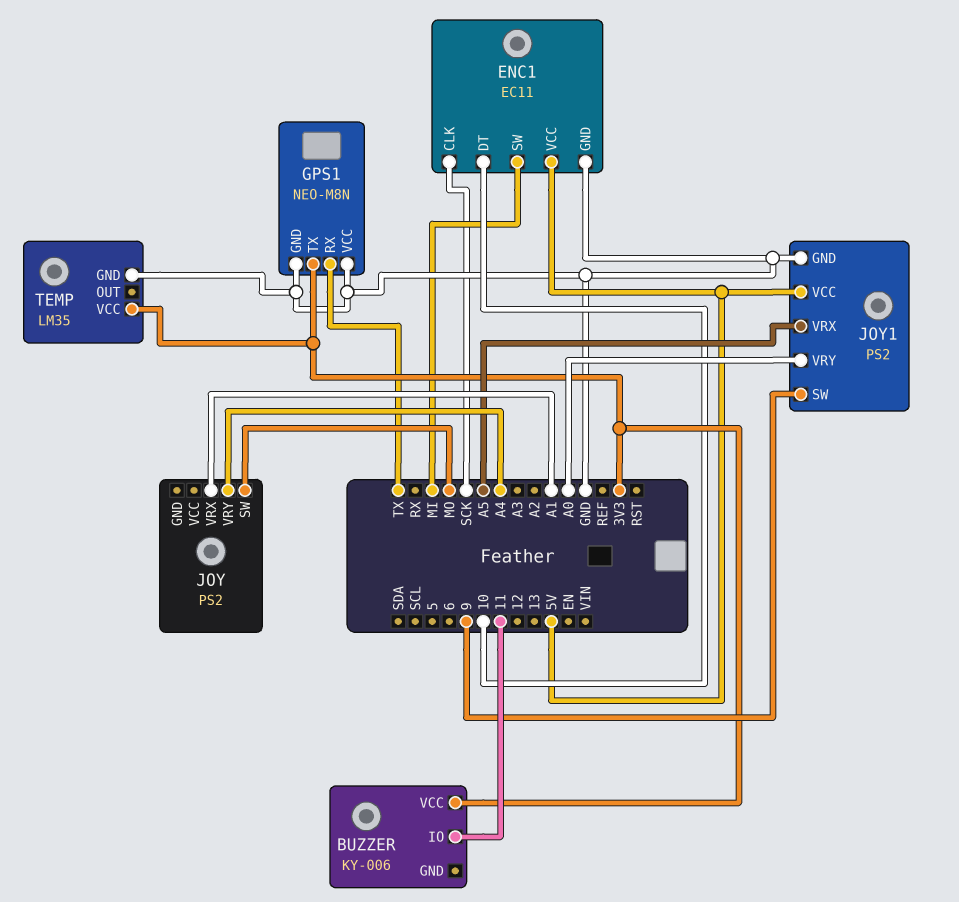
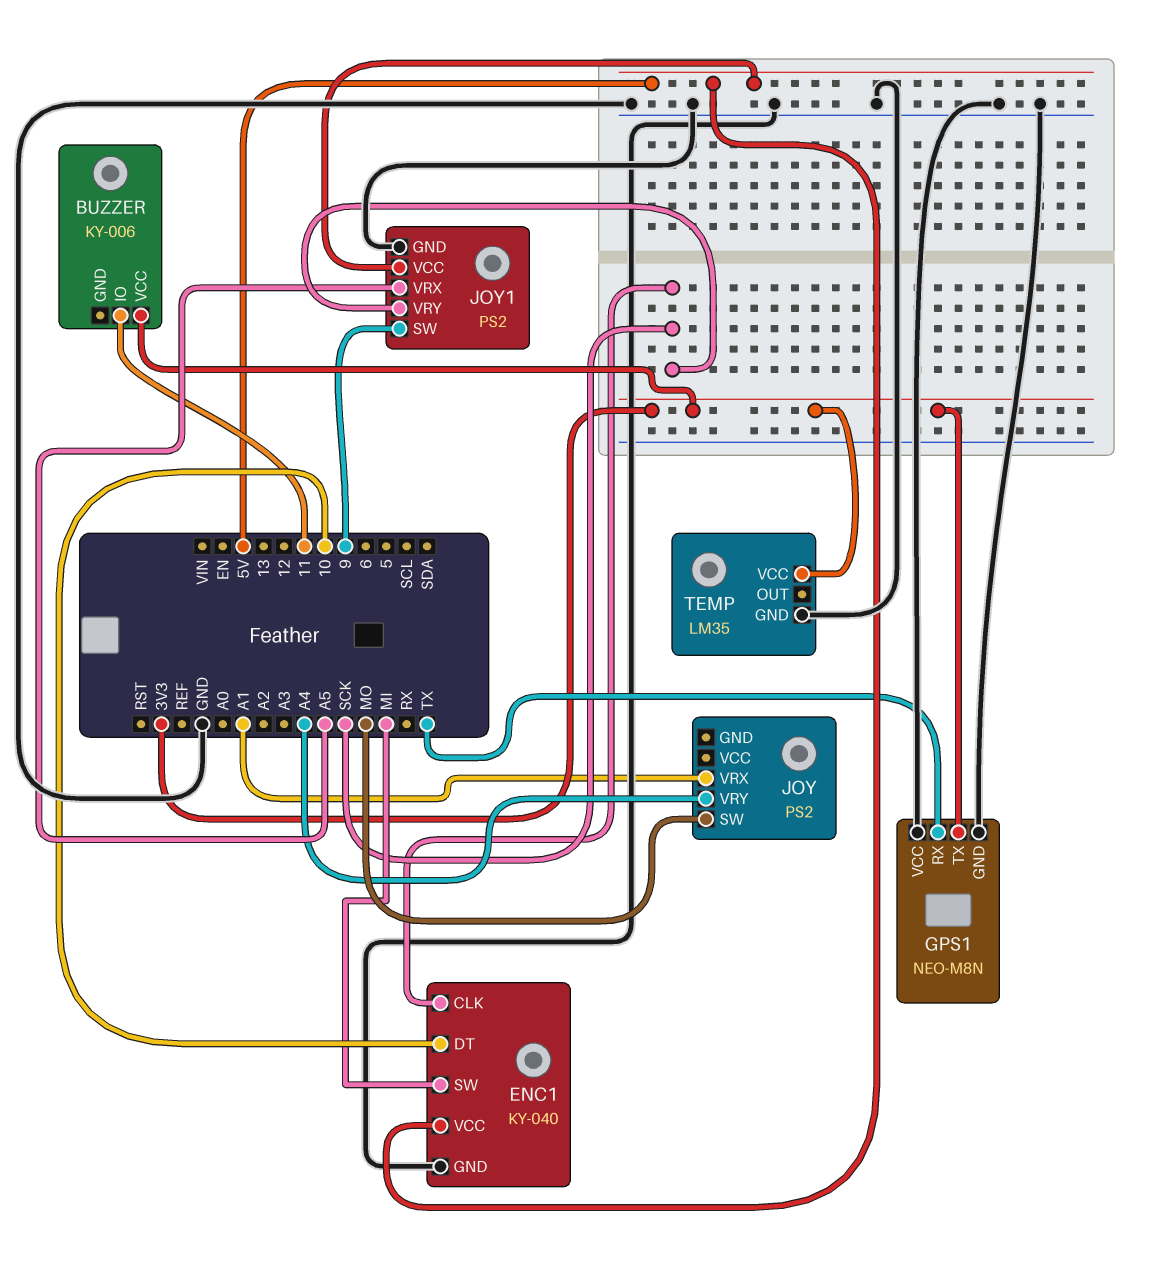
ENC1: EC11 -> KY-040
JOY1 pin VRY: A0 -> SCK

